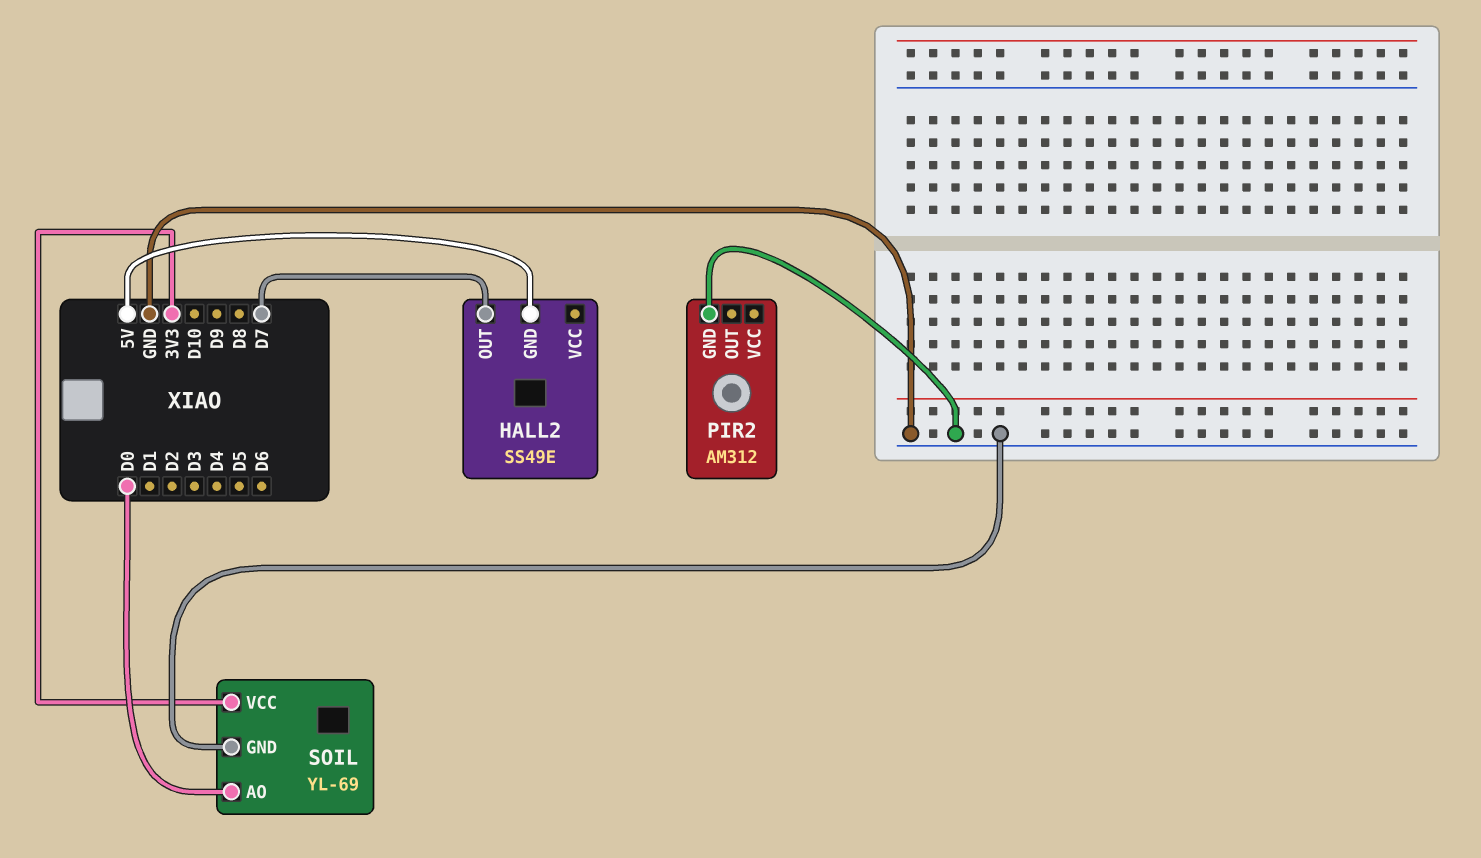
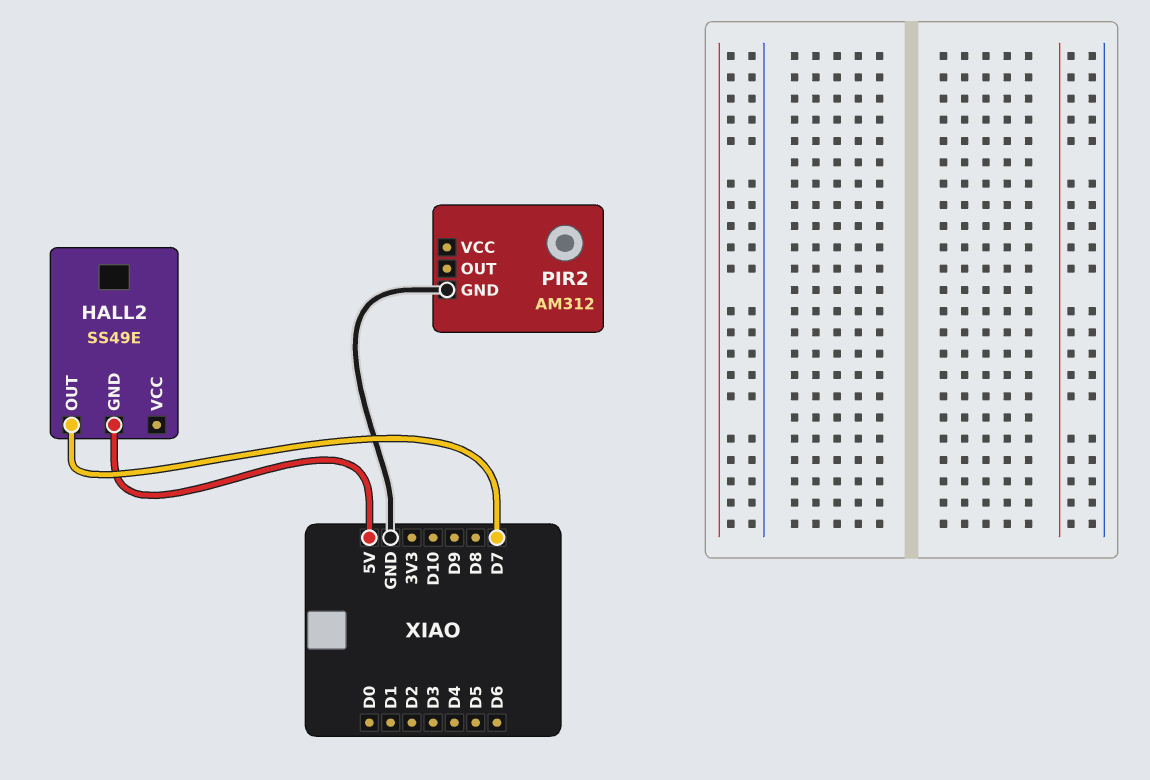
SOIL: YL-69 -> none
SOIL pin AO: D0 -> none
SOIL pin GND: GND -> none
SOIL pin VCC: 3V3 -> none

